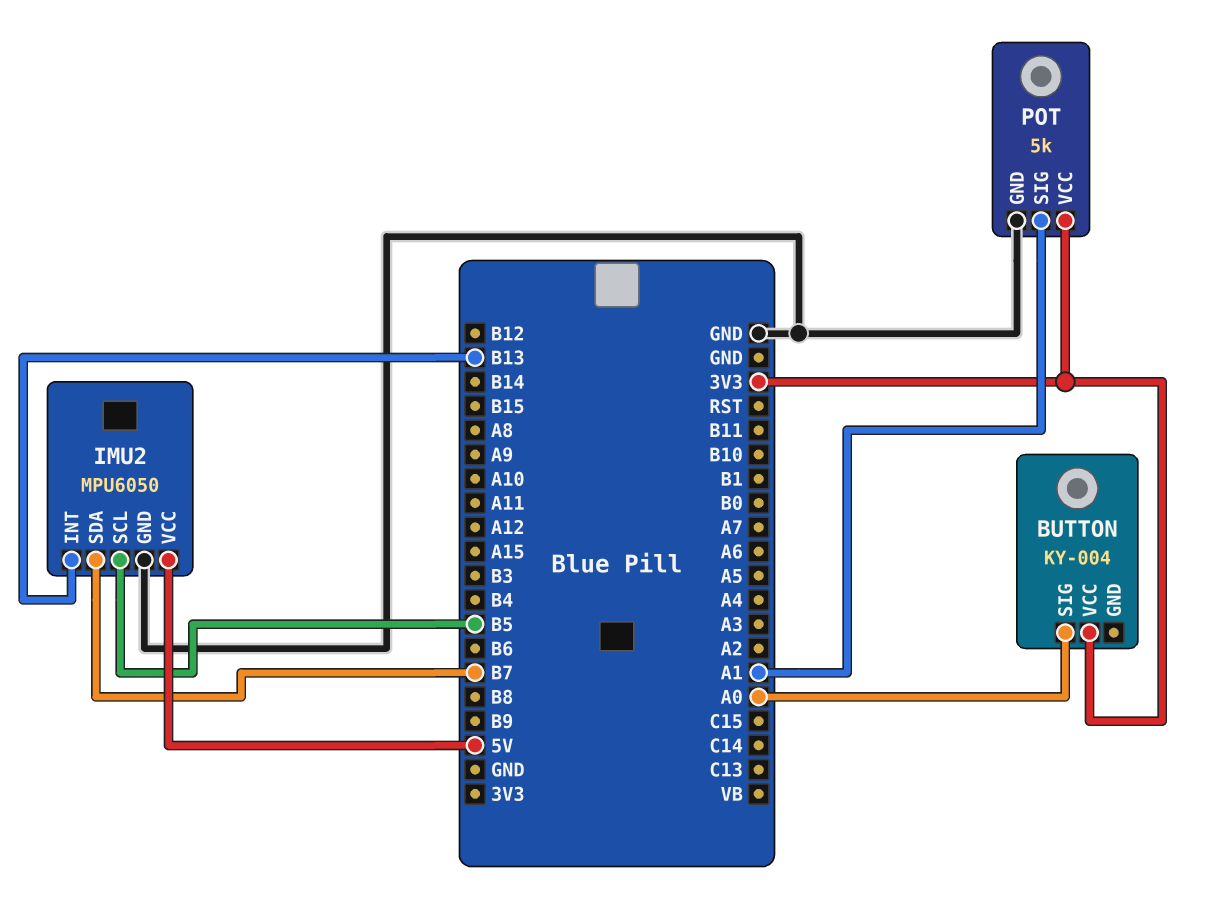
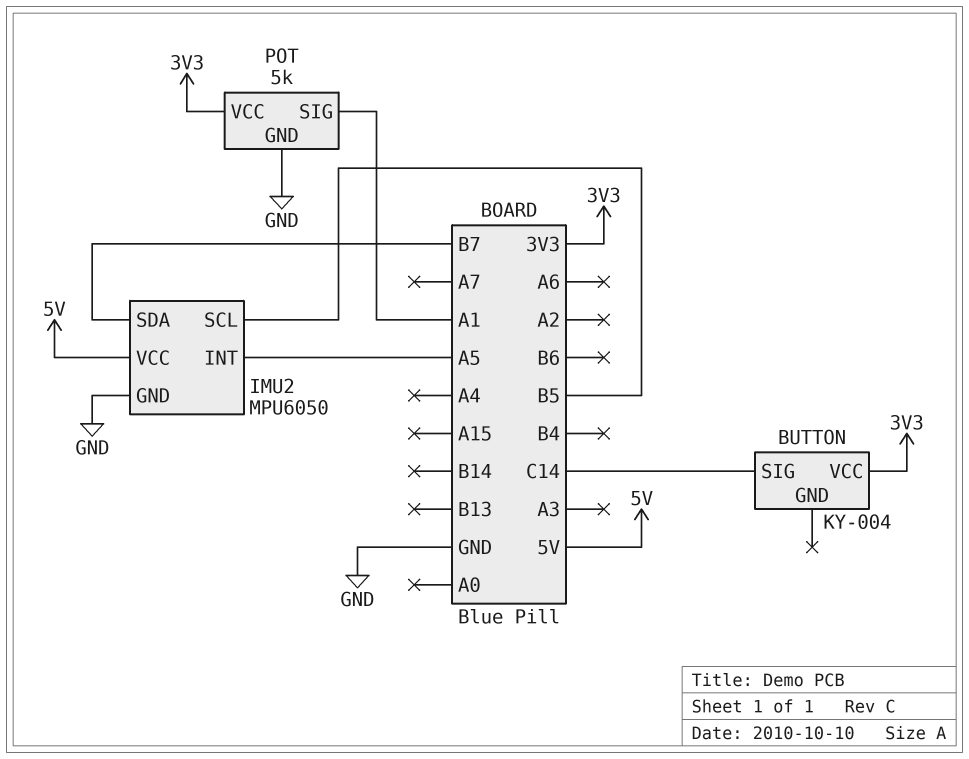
BUTTON pin SIG: A0 -> C14
IMU2 pin INT: B13 -> A5

